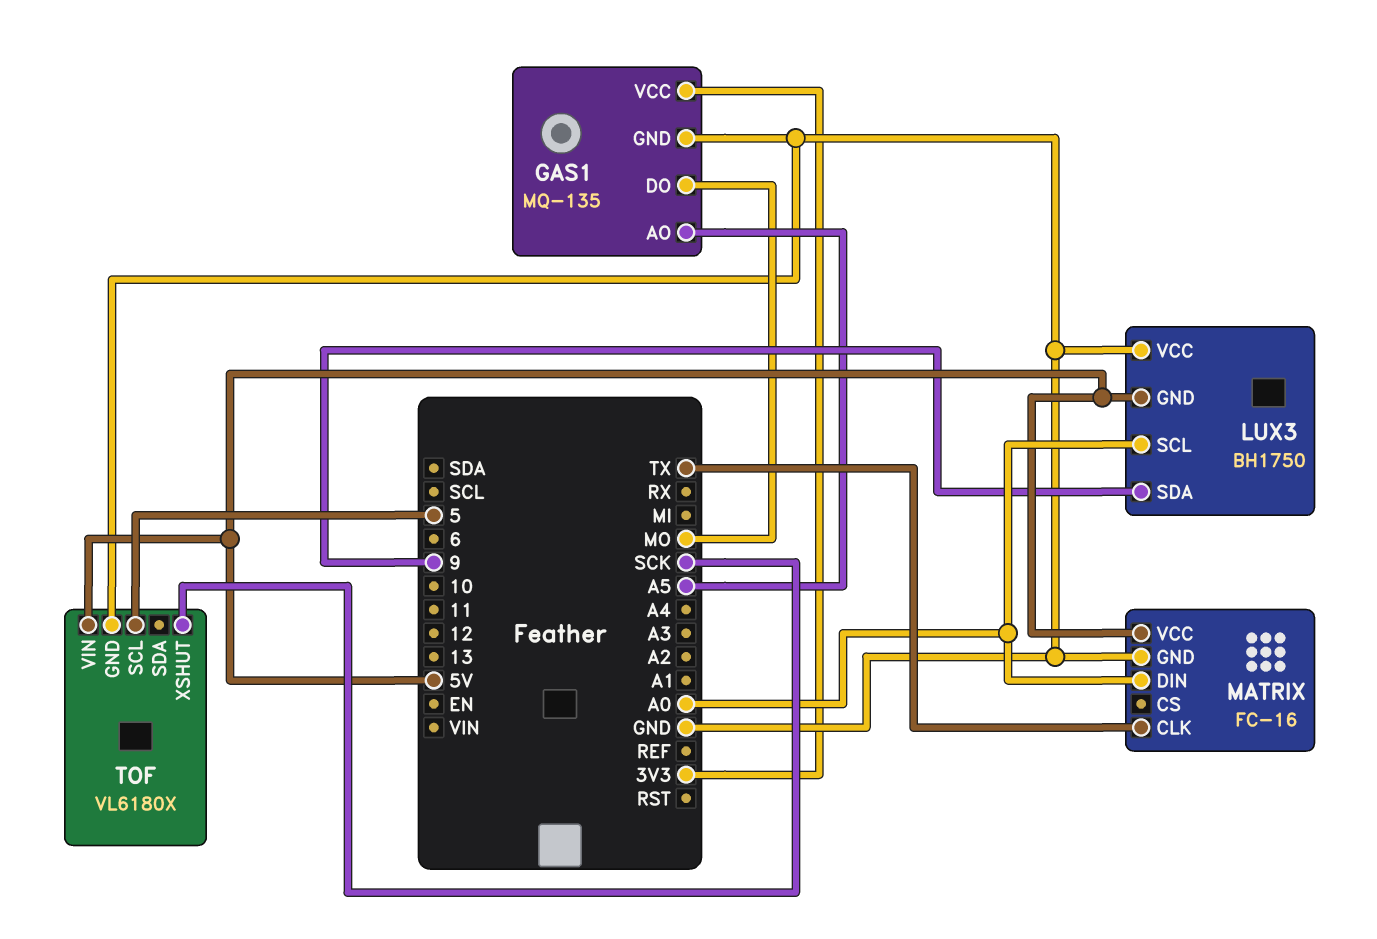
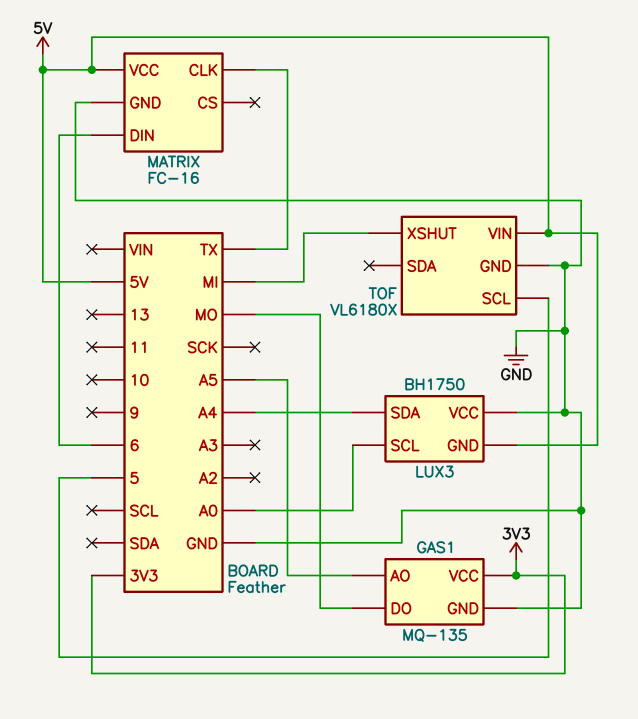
LUX3 pin SDA: 9 -> A4
MATRIX pin DIN: A0 -> 6
TOF pin XSHUT: SCK -> MI

